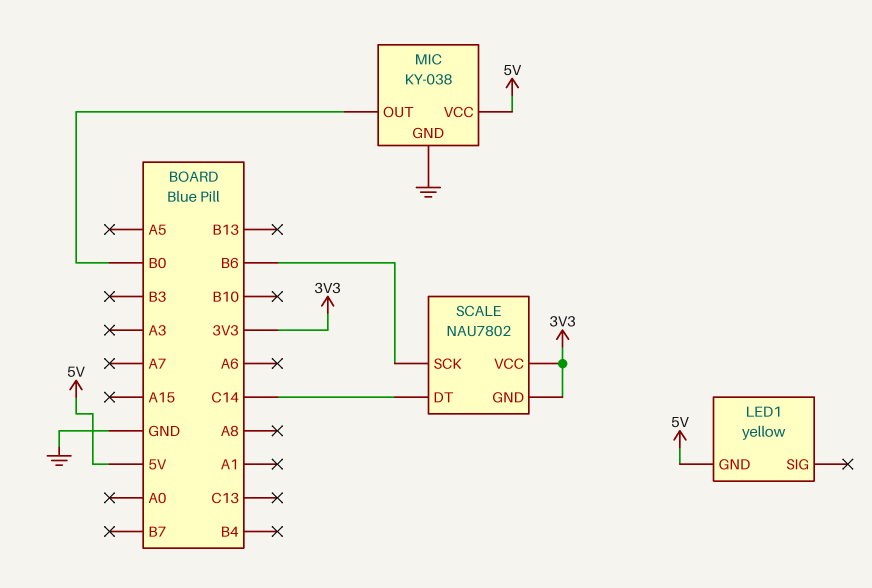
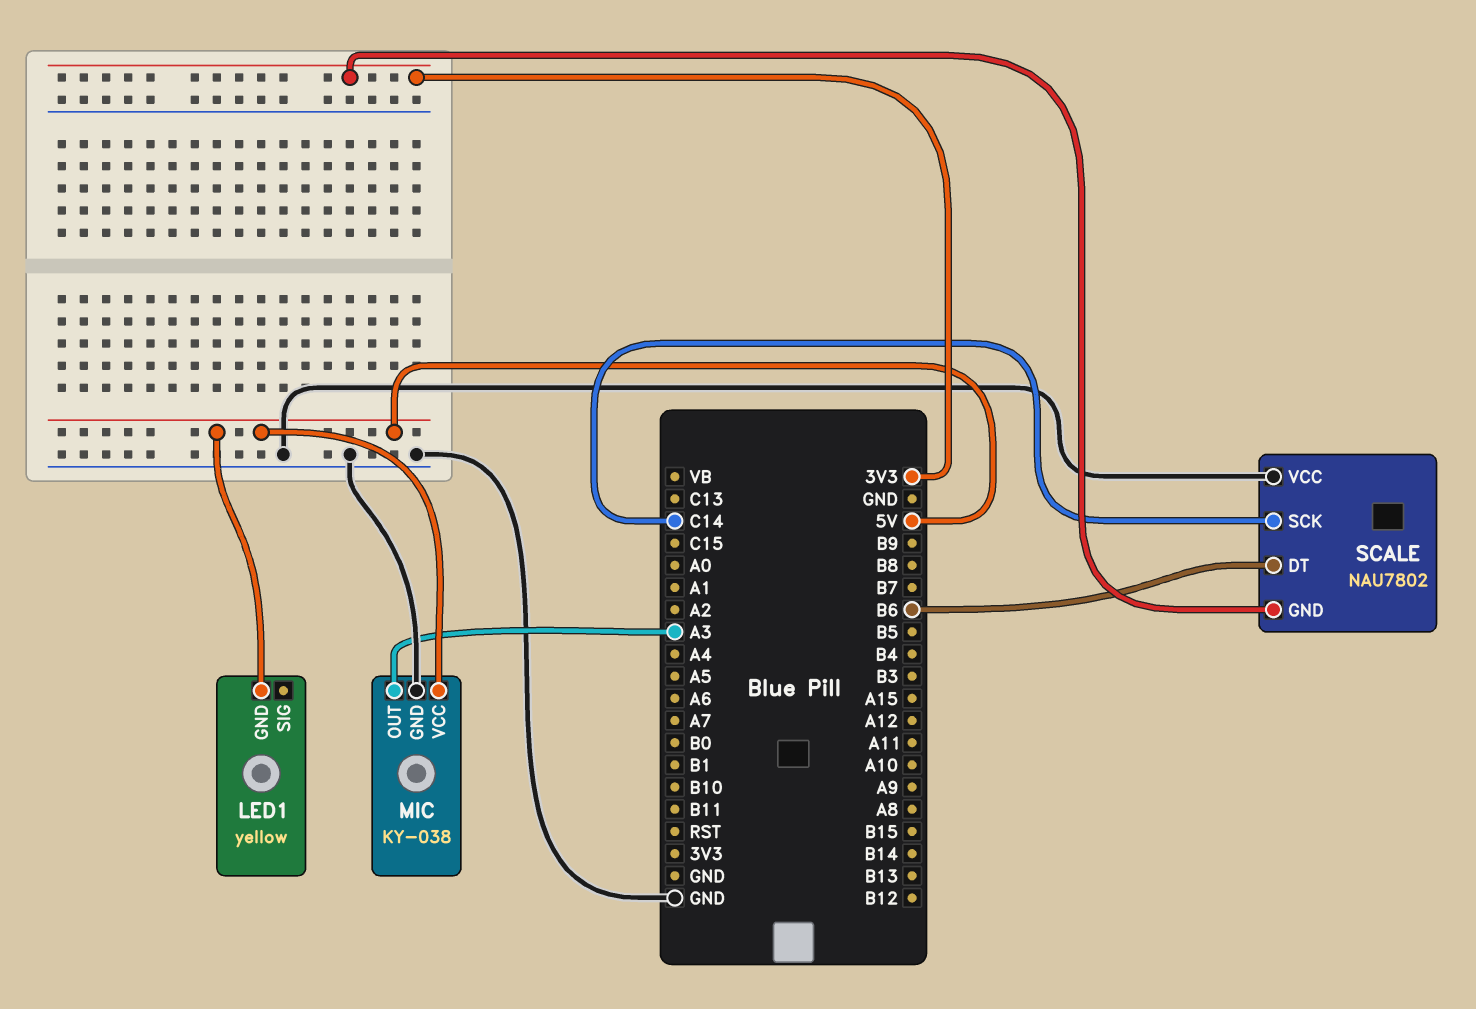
MIC pin OUT: B0 -> A3
SCALE pin DT: C14 -> B6
SCALE pin SCK: B6 -> C14
SCALE pin VCC: 3V3 -> GND

